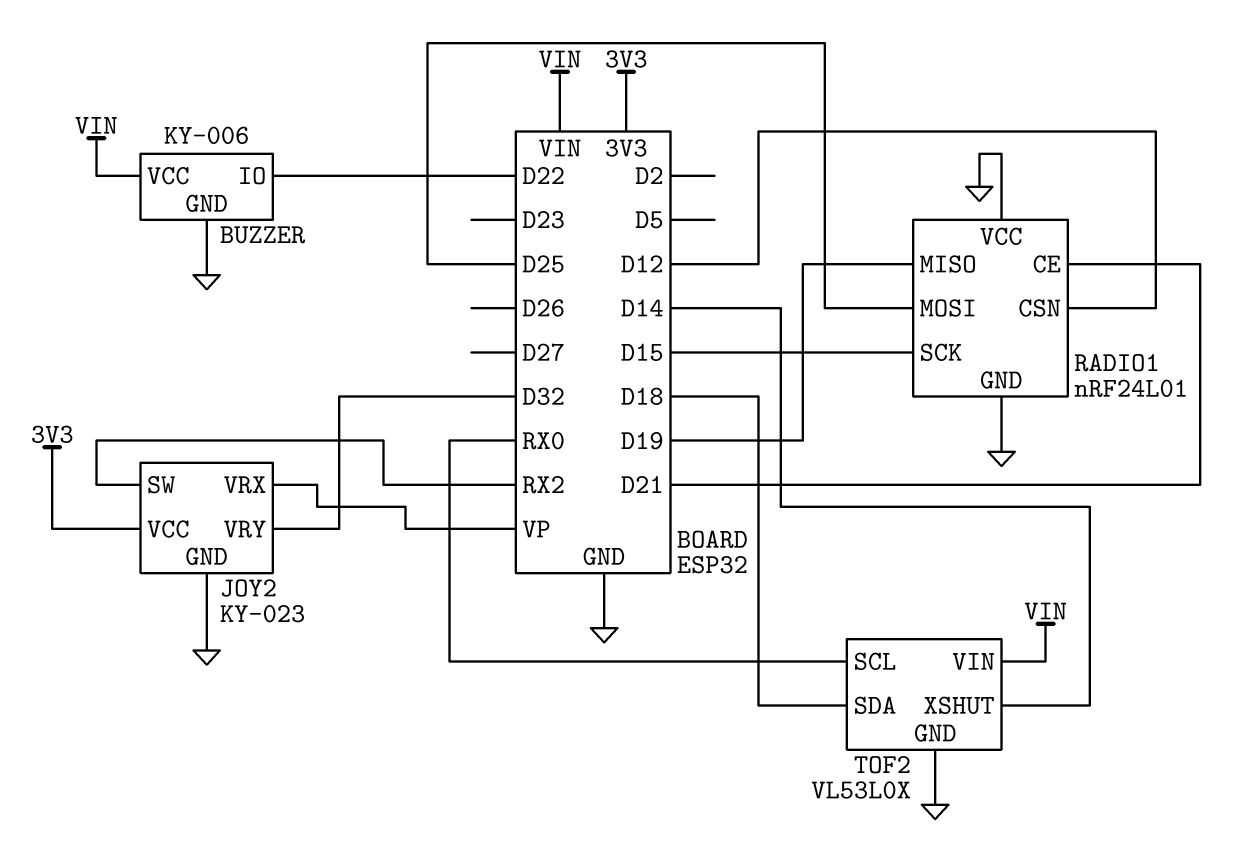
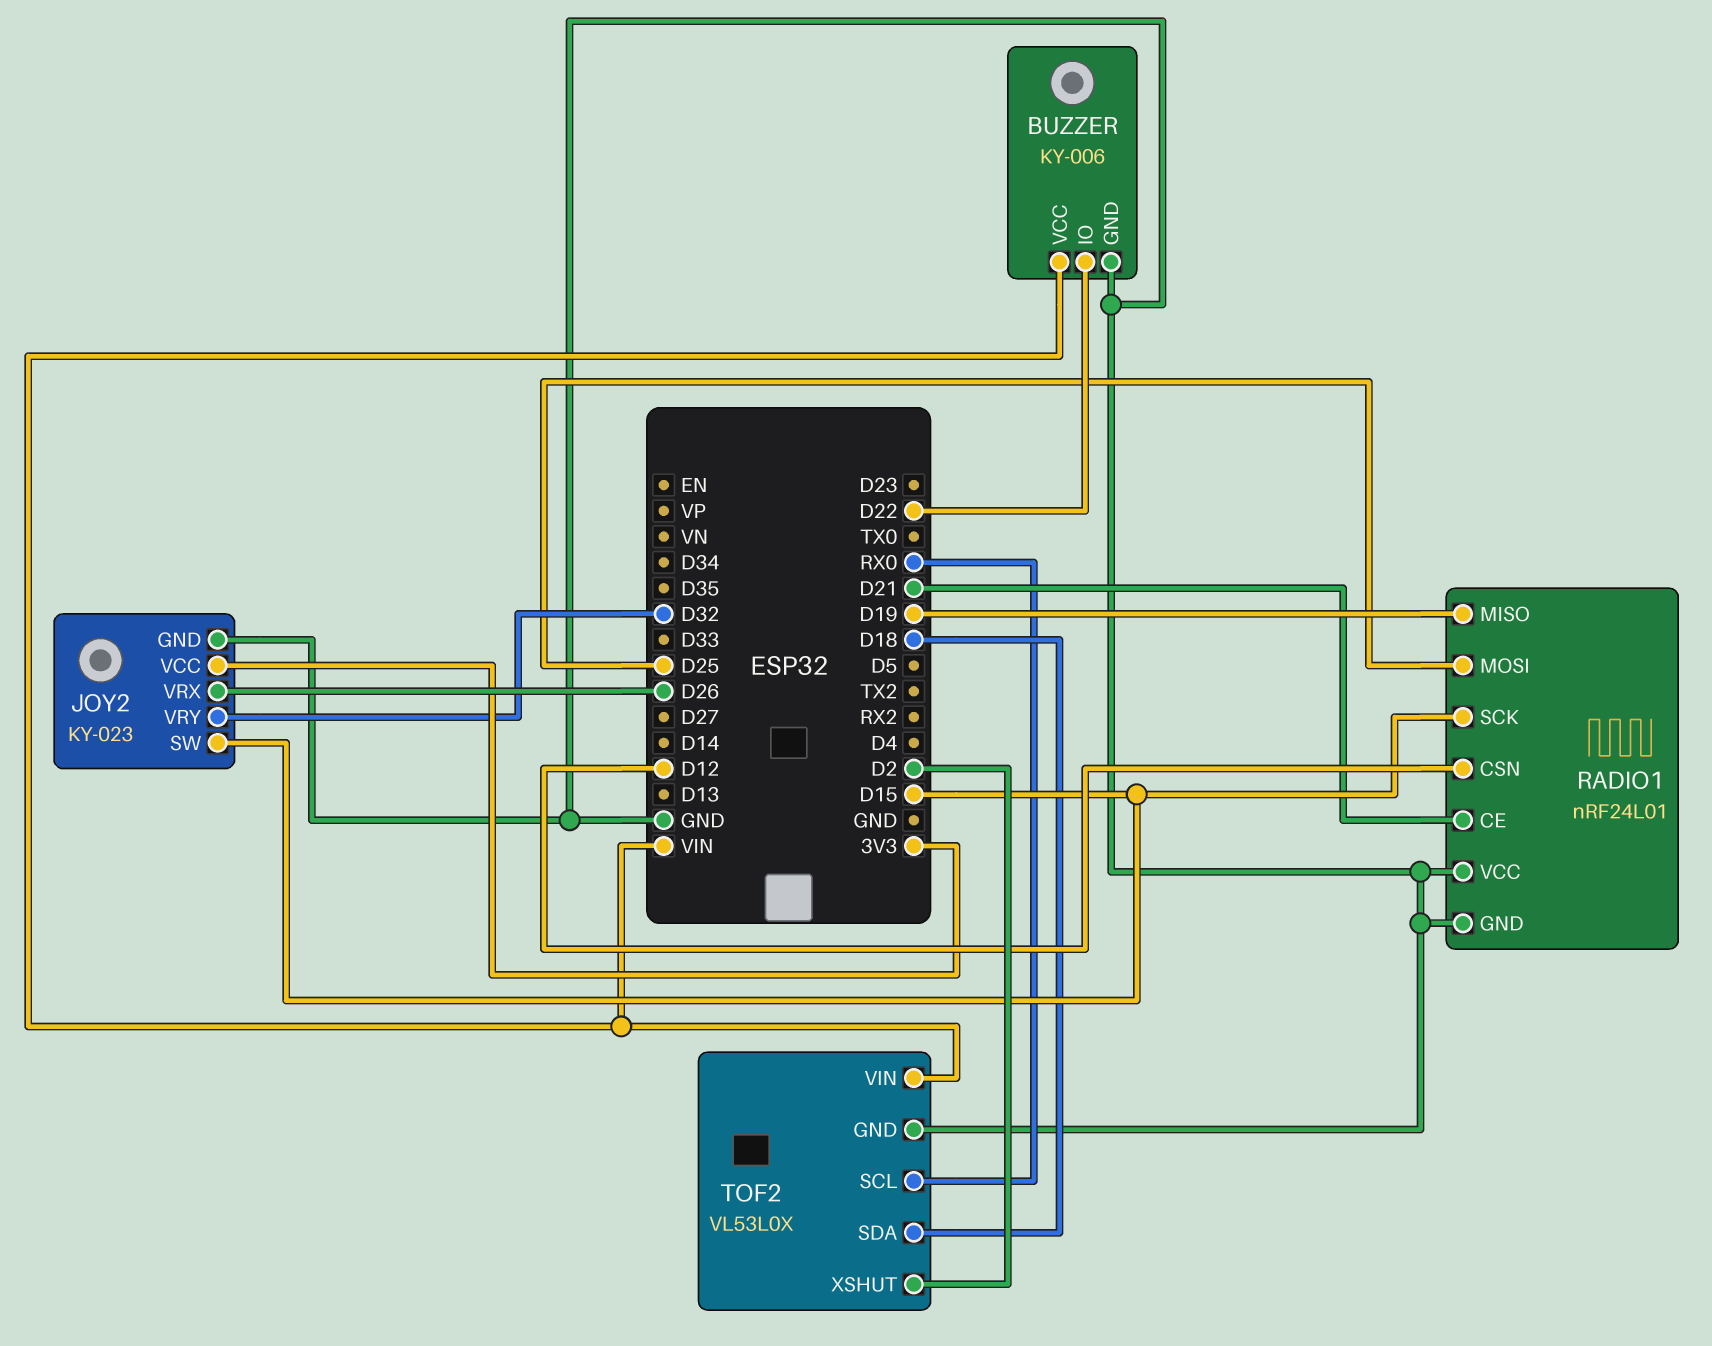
JOY2 pin SW: RX2 -> D15
JOY2 pin VRX: VP -> D26
TOF2 pin XSHUT: D14 -> D2

